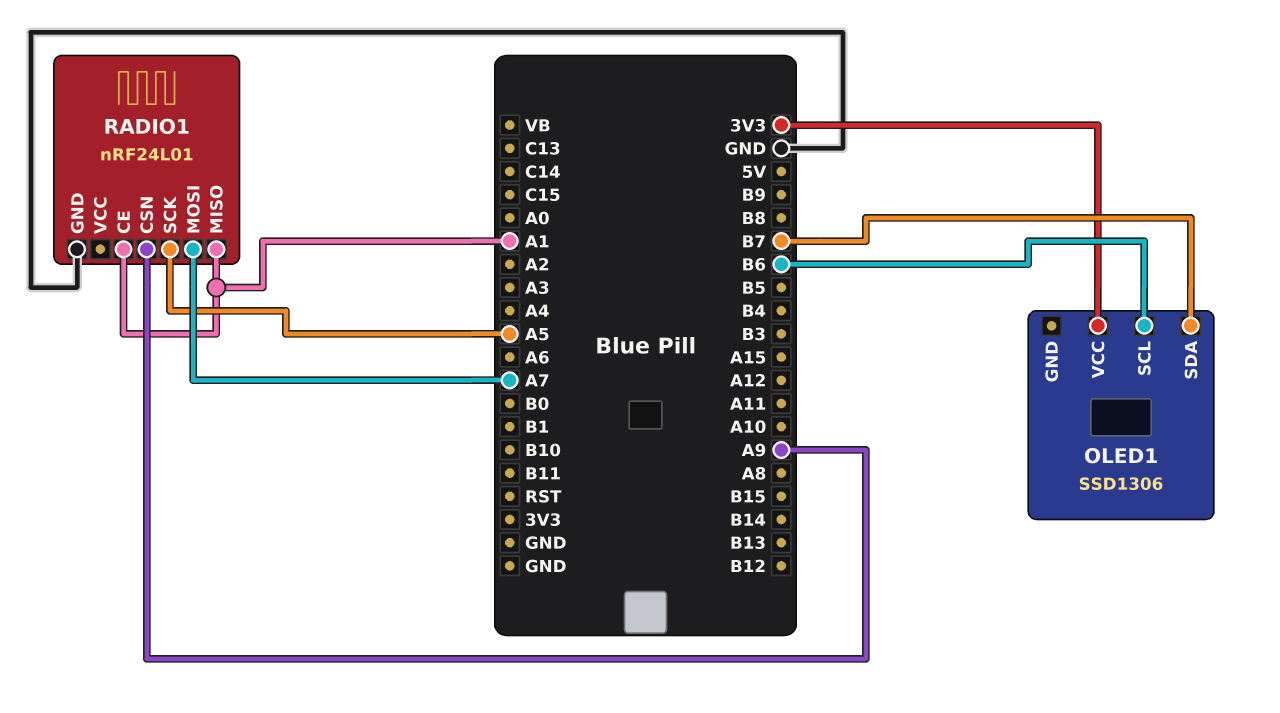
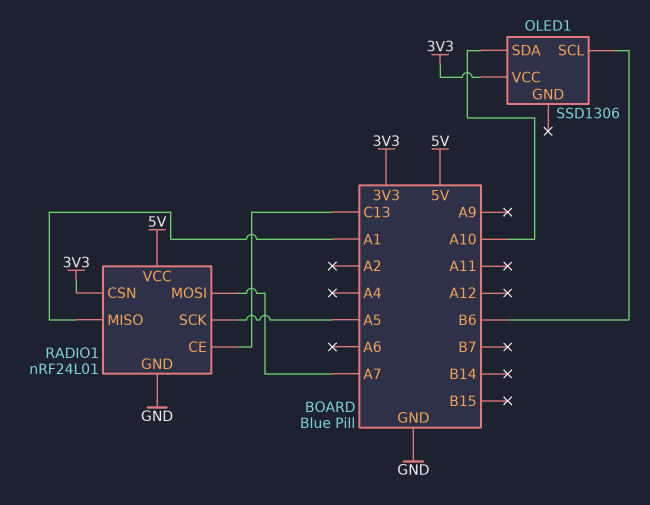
OLED1 pin SDA: B7 -> A10
RADIO1 pin CE: A1 -> C13
RADIO1 pin CSN: A9 -> 3V3
RADIO1 pin VCC: none -> 5V

